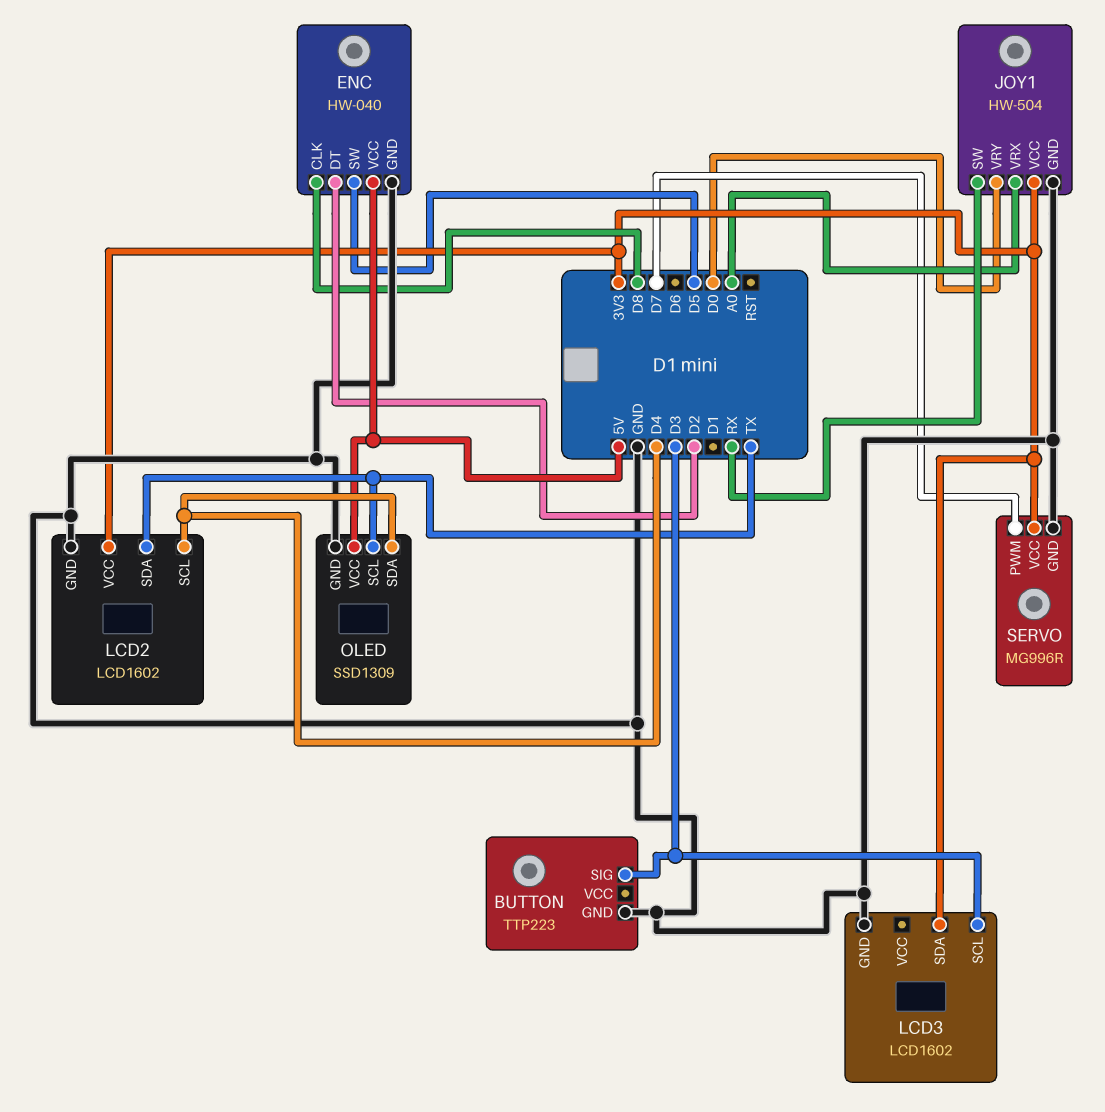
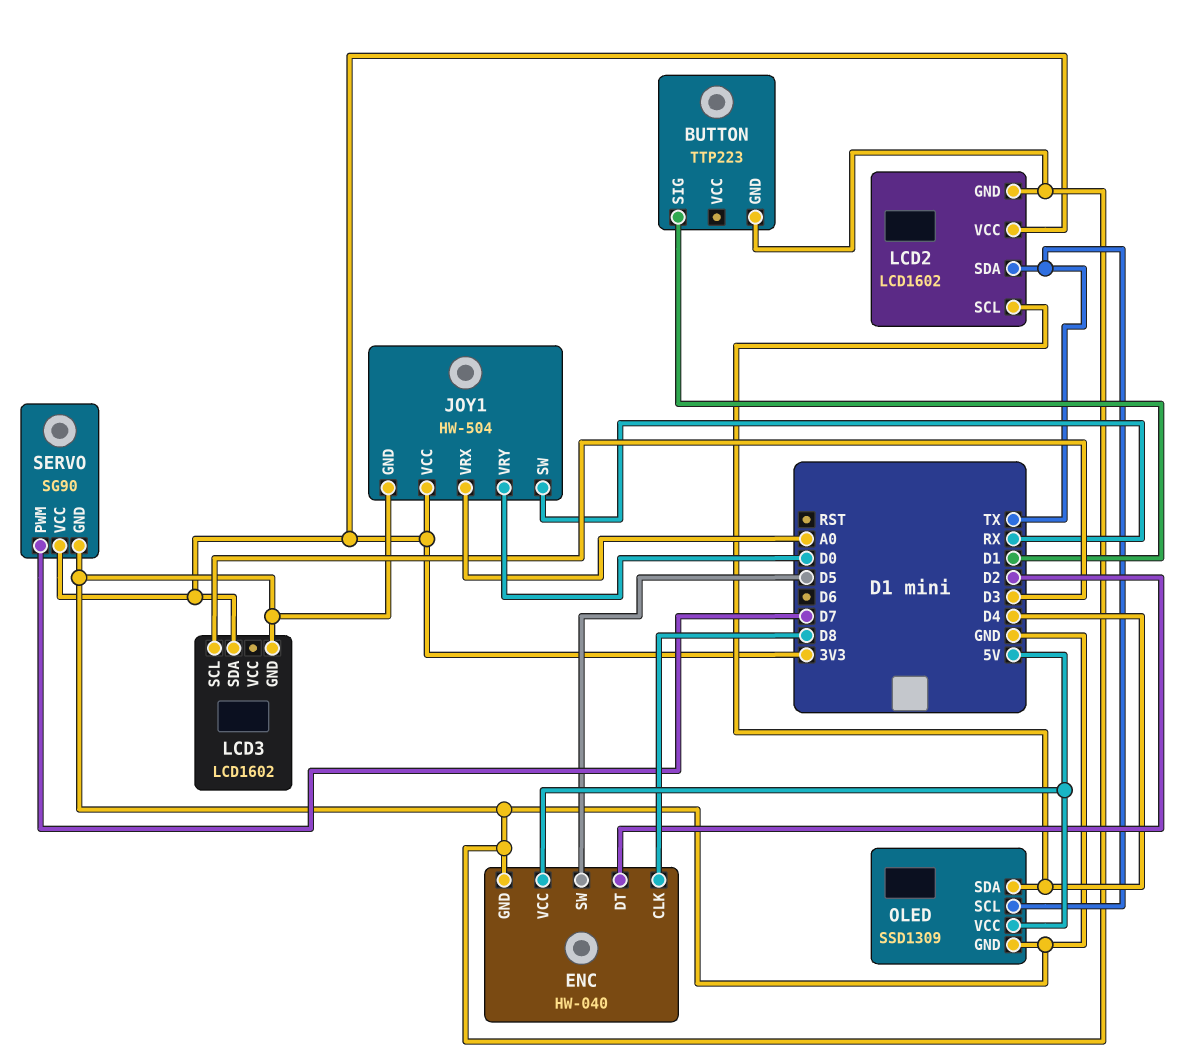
BUTTON pin SIG: D3 -> D1
SERVO: MG996R -> SG90

